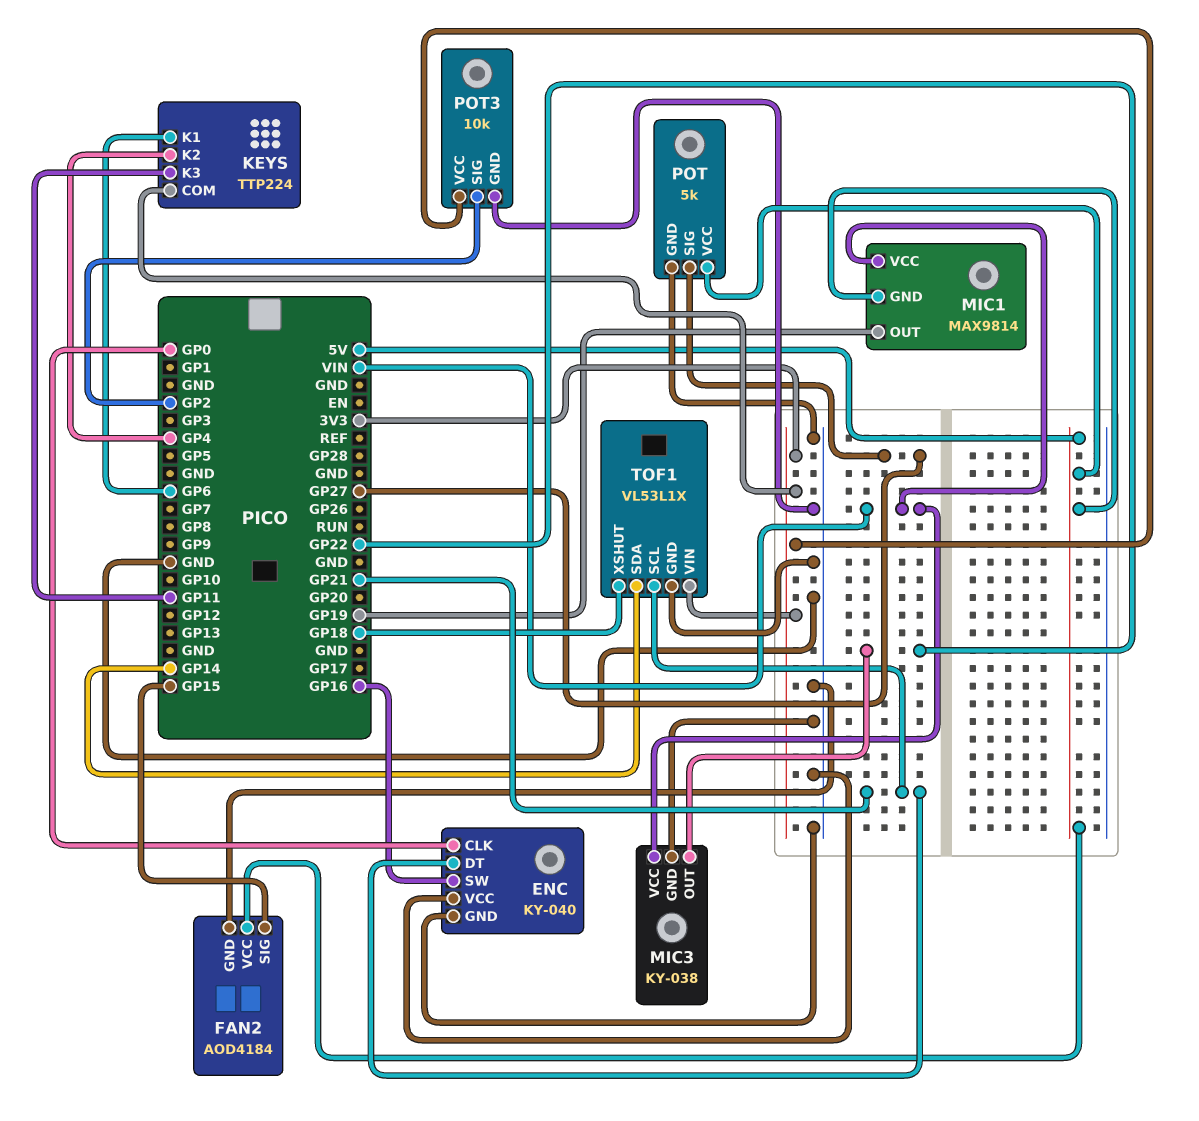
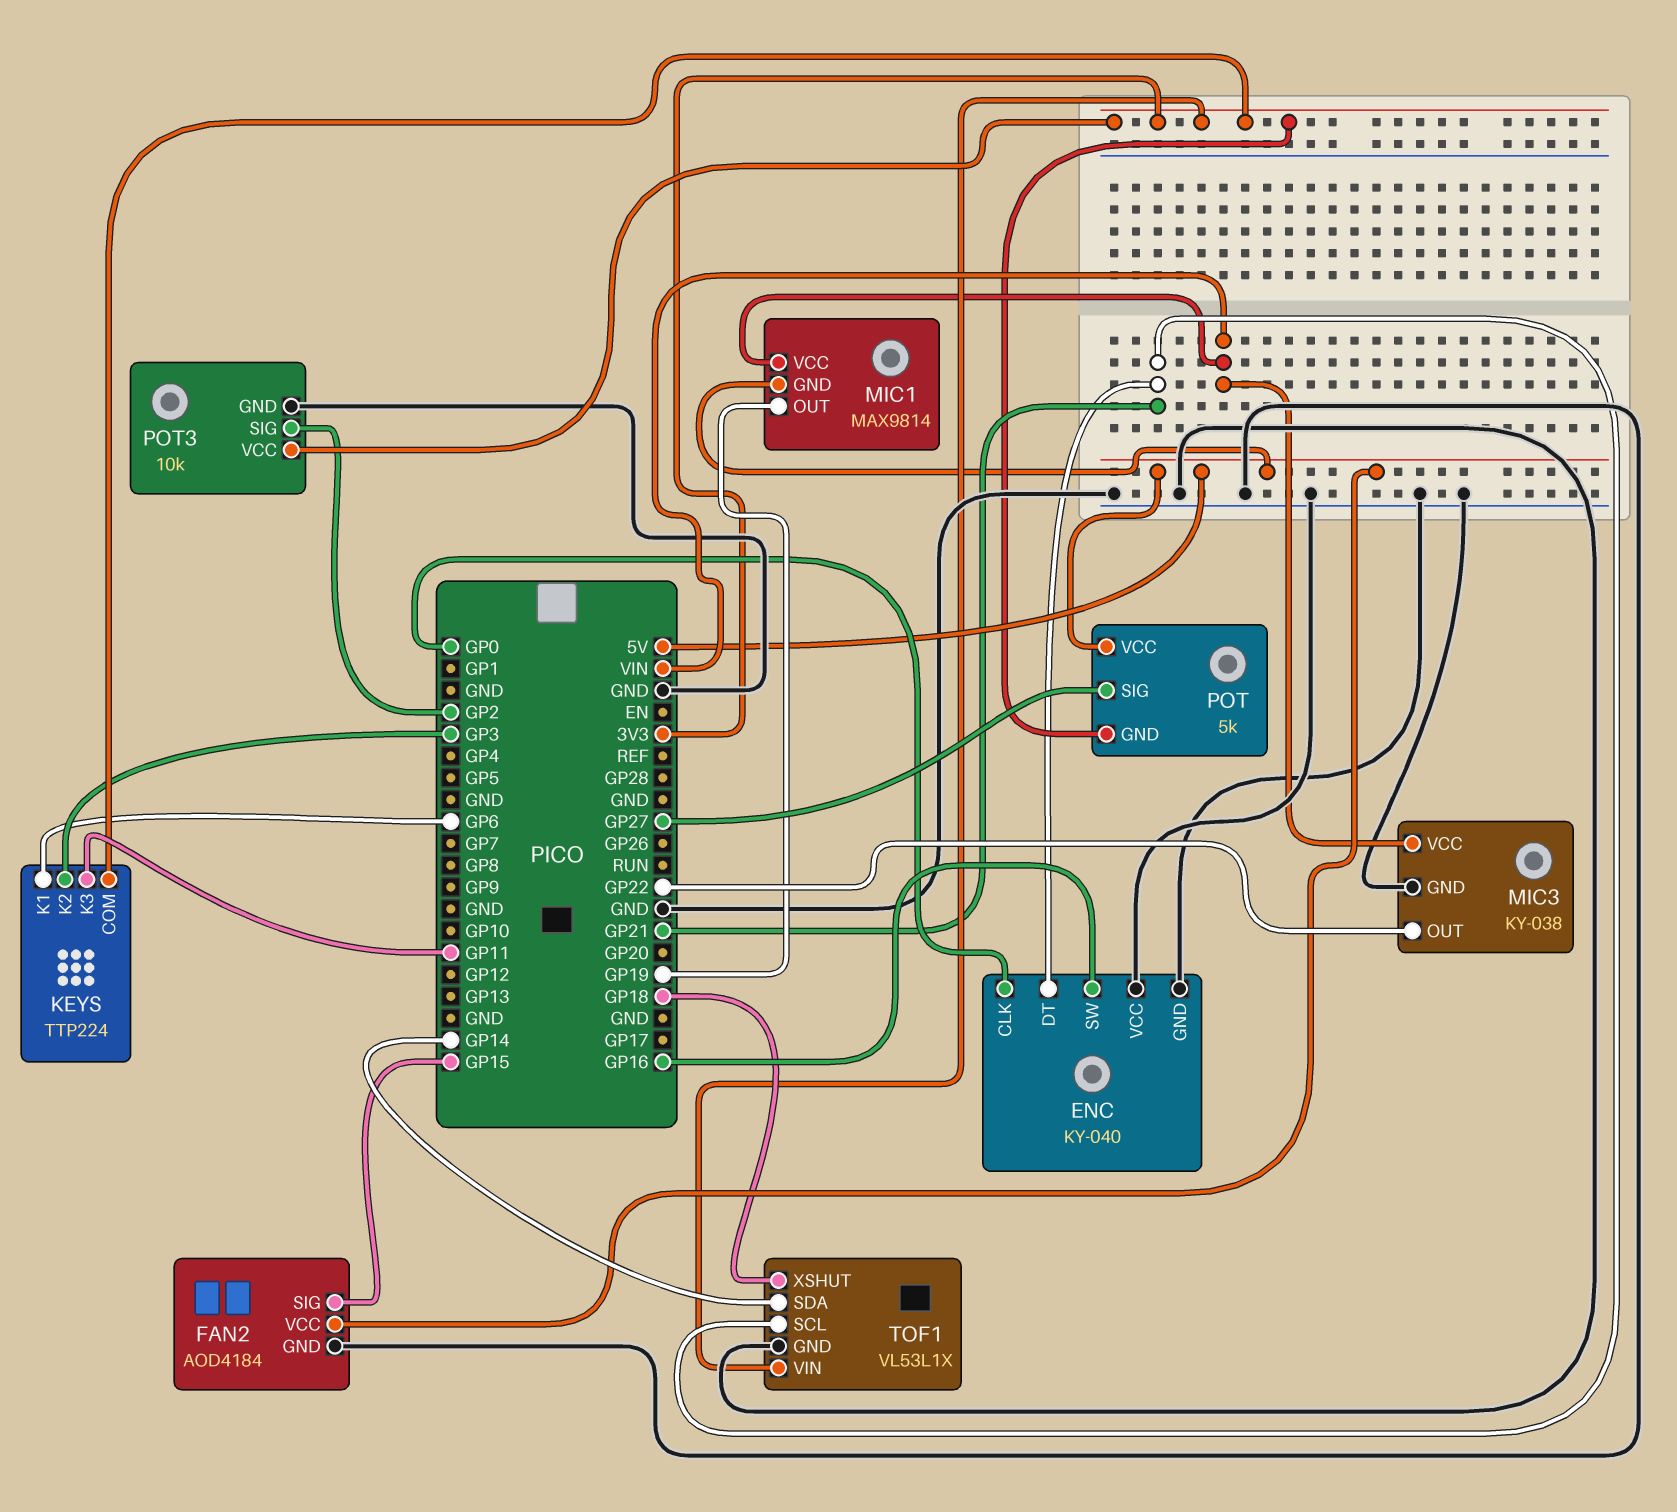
KEYS pin K2: GP4 -> GP3
POT pin GND: GND -> 3V3

